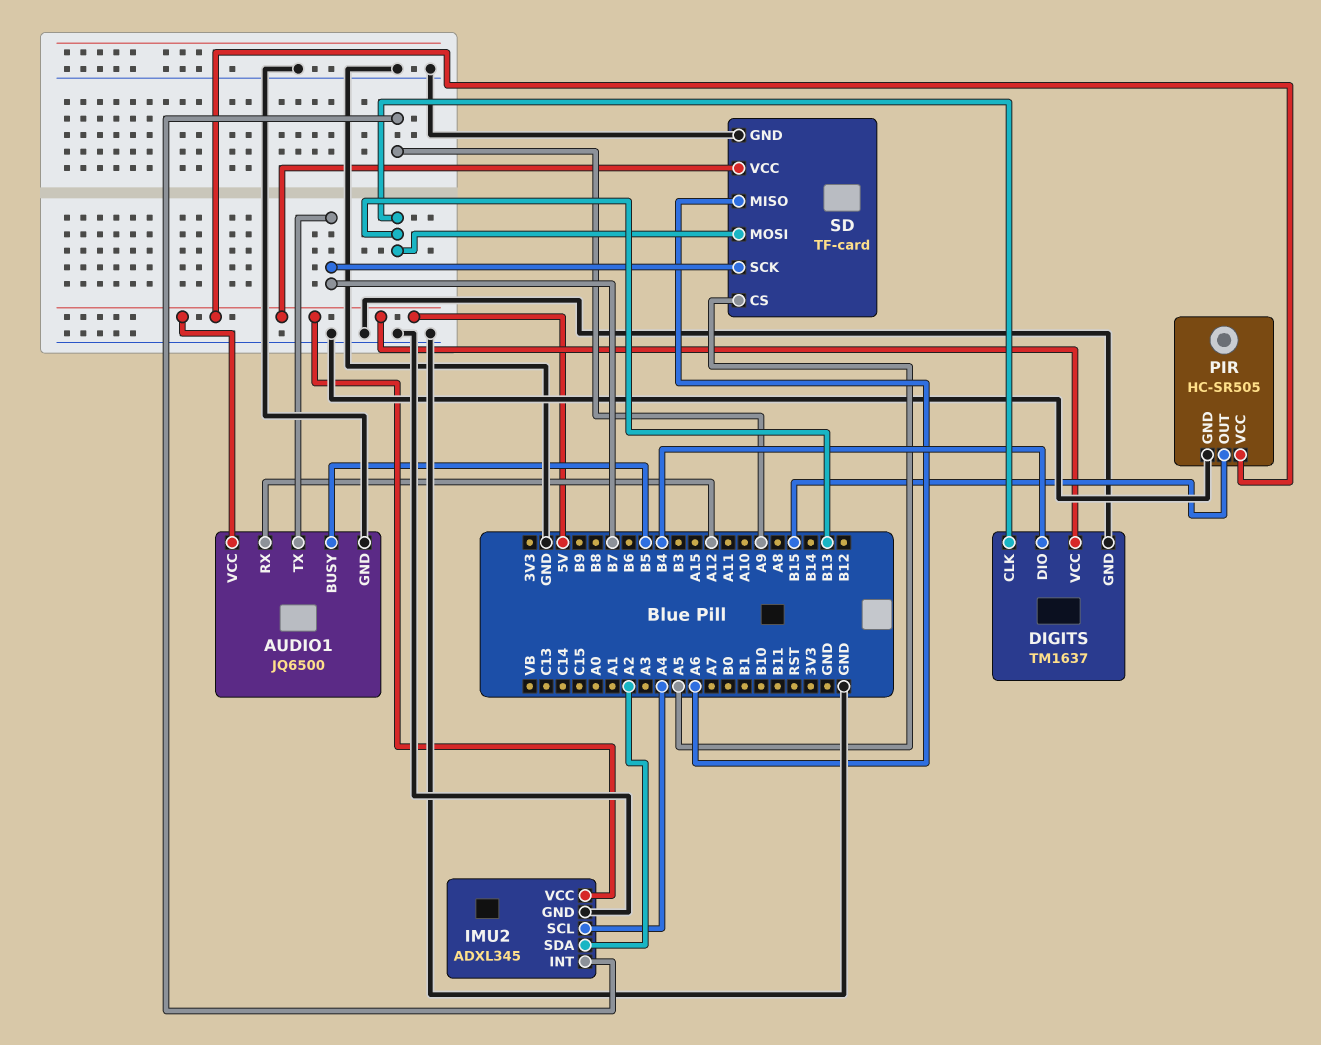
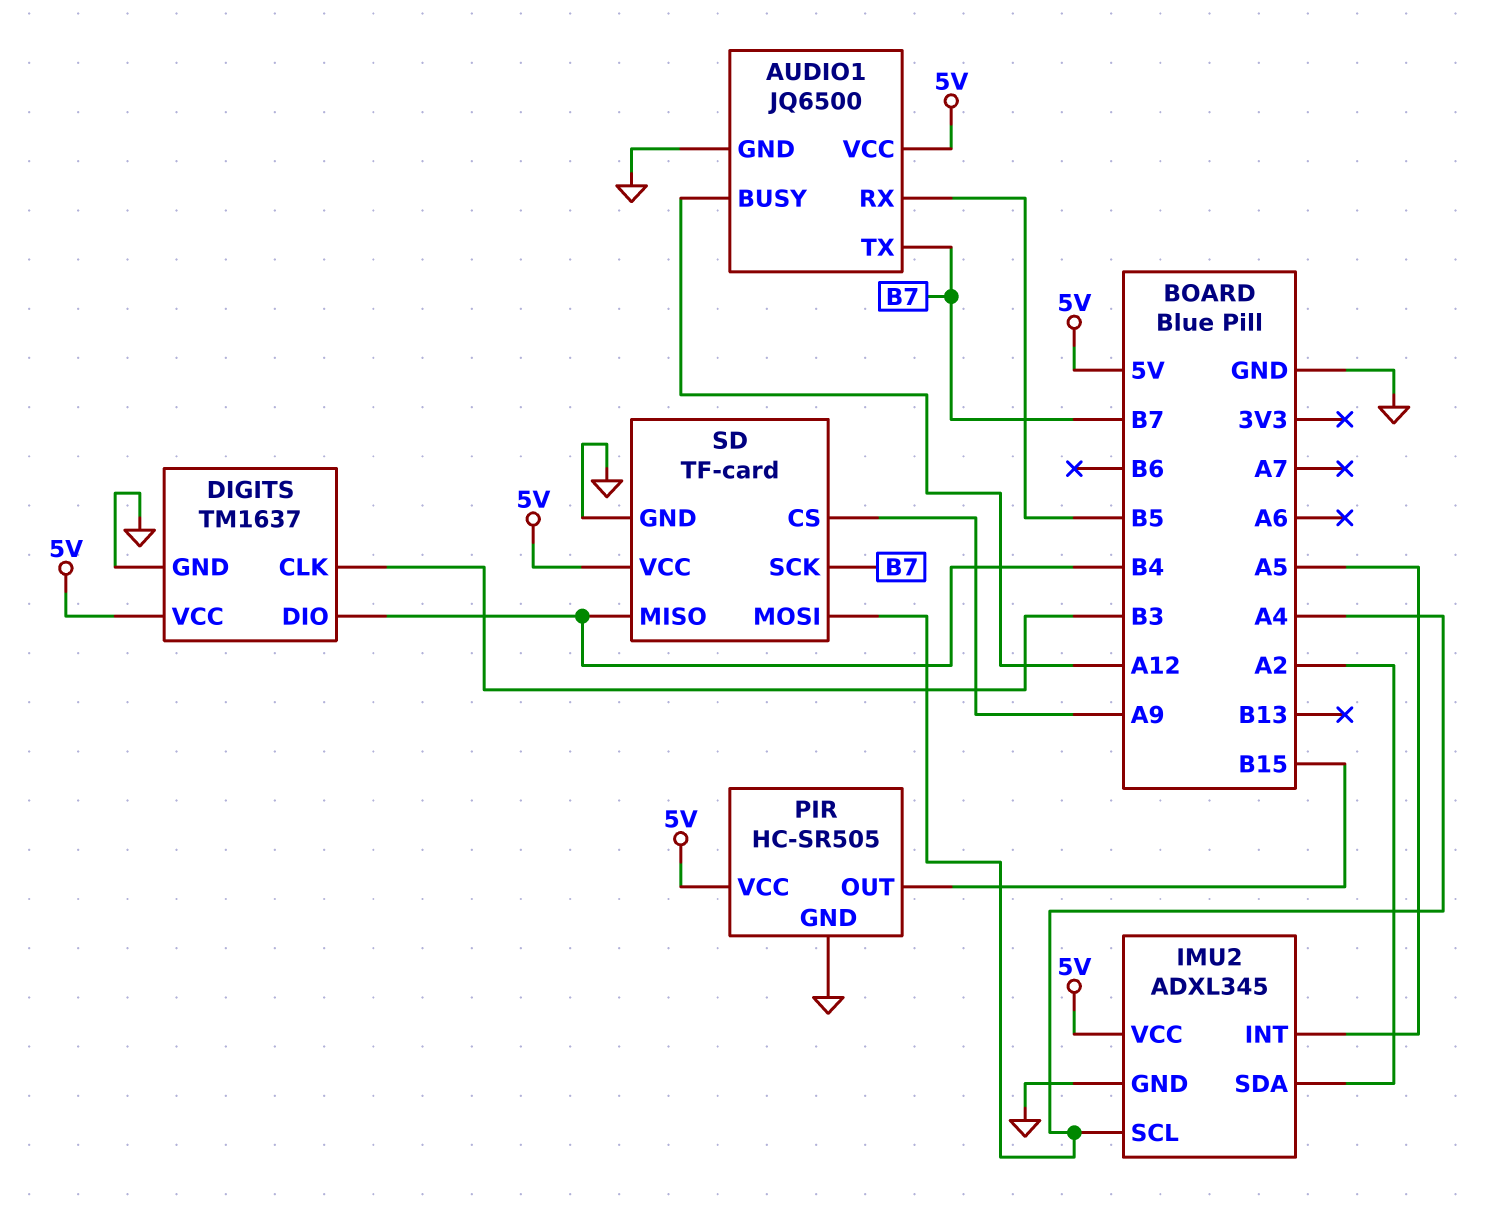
AUDIO1 pin BUSY: B5 -> A12
AUDIO1 pin RX: A12 -> B5
DIGITS pin CLK: B13 -> B3
IMU2 pin INT: A9 -> A5
SD pin CS: A5 -> A9
SD pin MISO: A6 -> B4
SD pin MOSI: B13 -> A4

